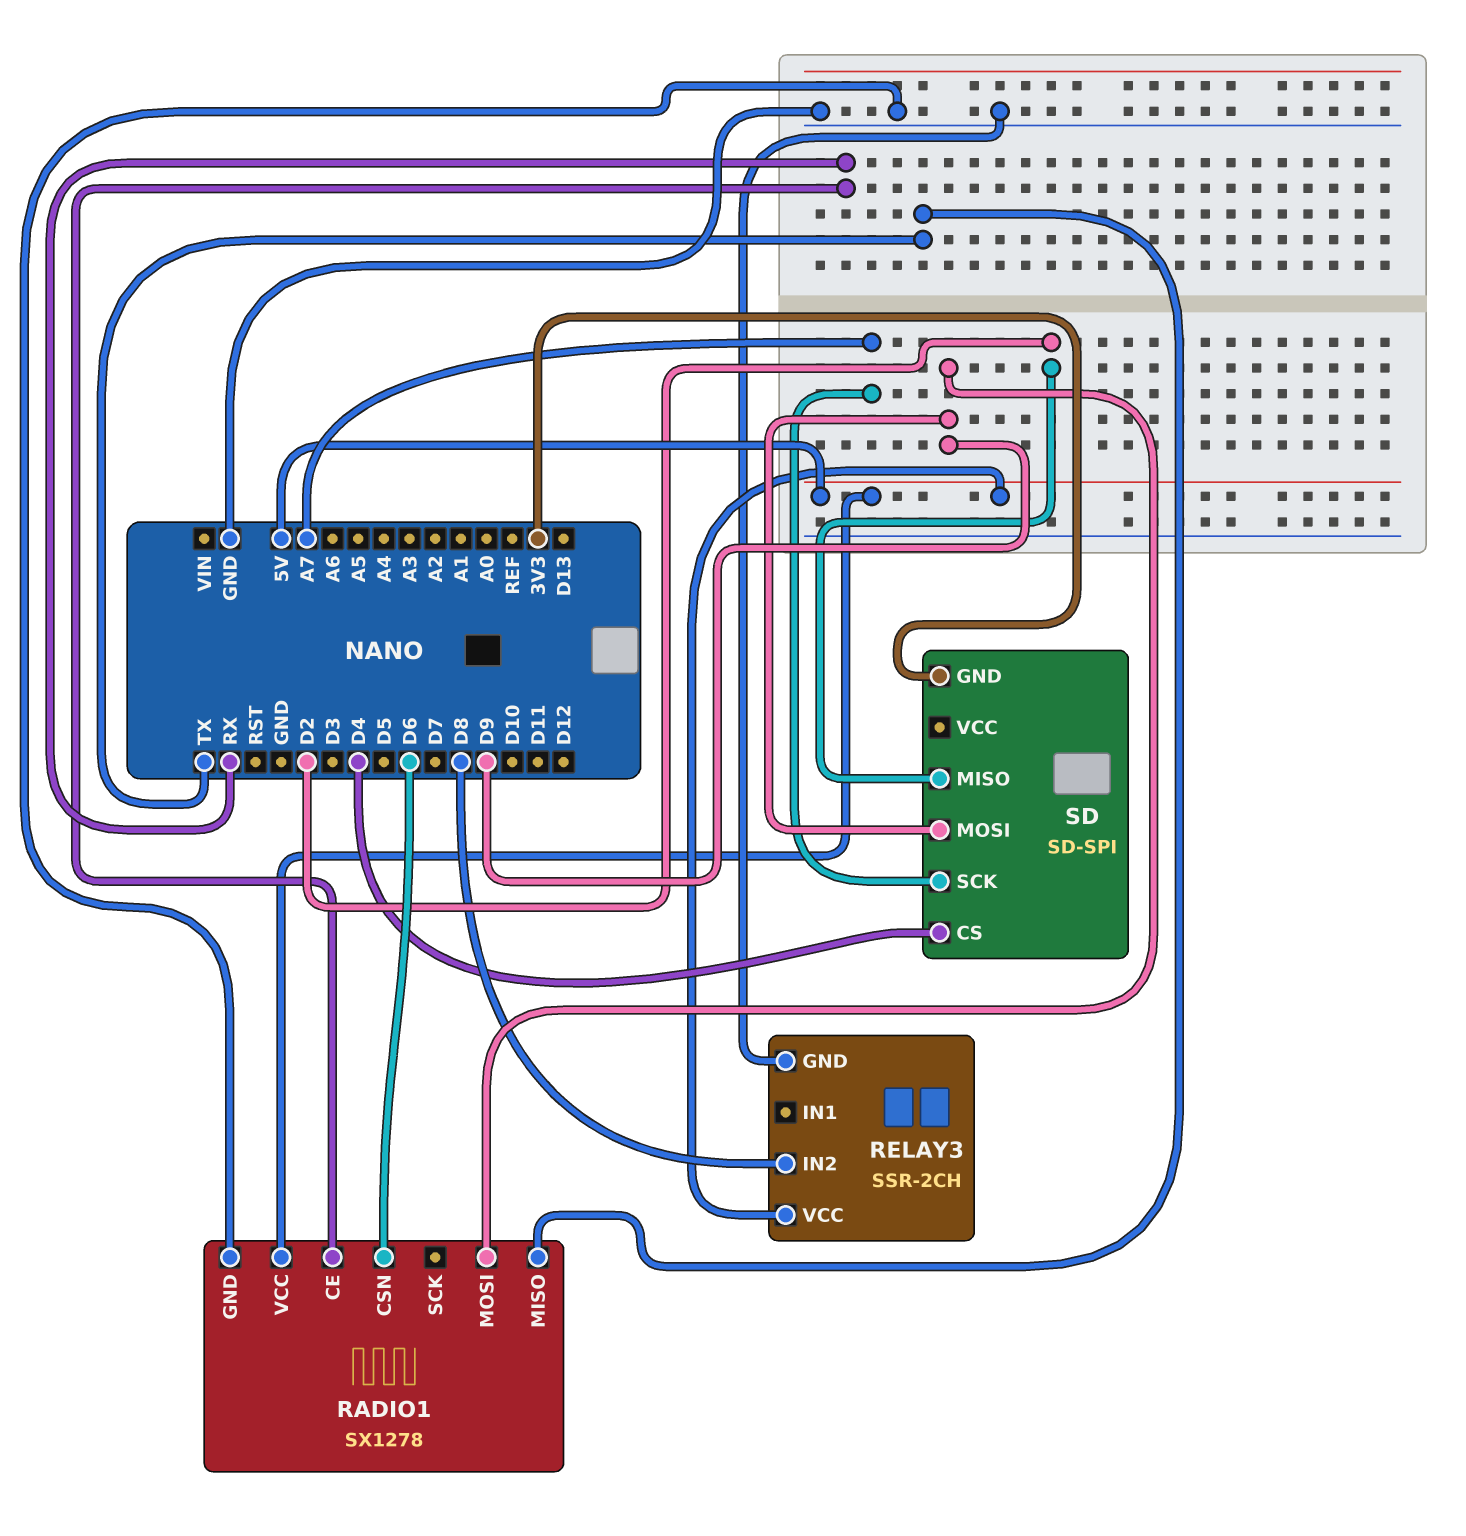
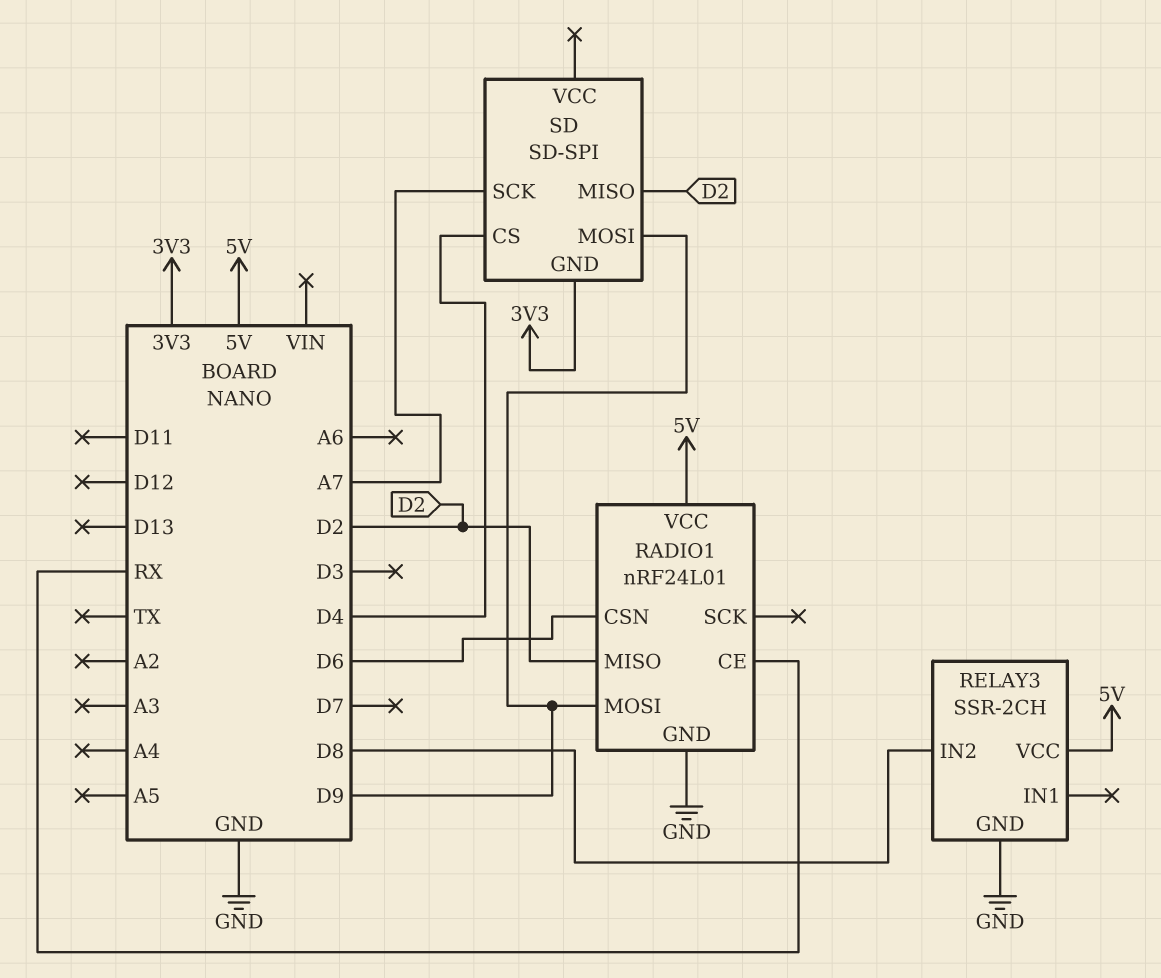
RADIO1: SX1278 -> nRF24L01
RADIO1 pin MISO: TX -> D2

